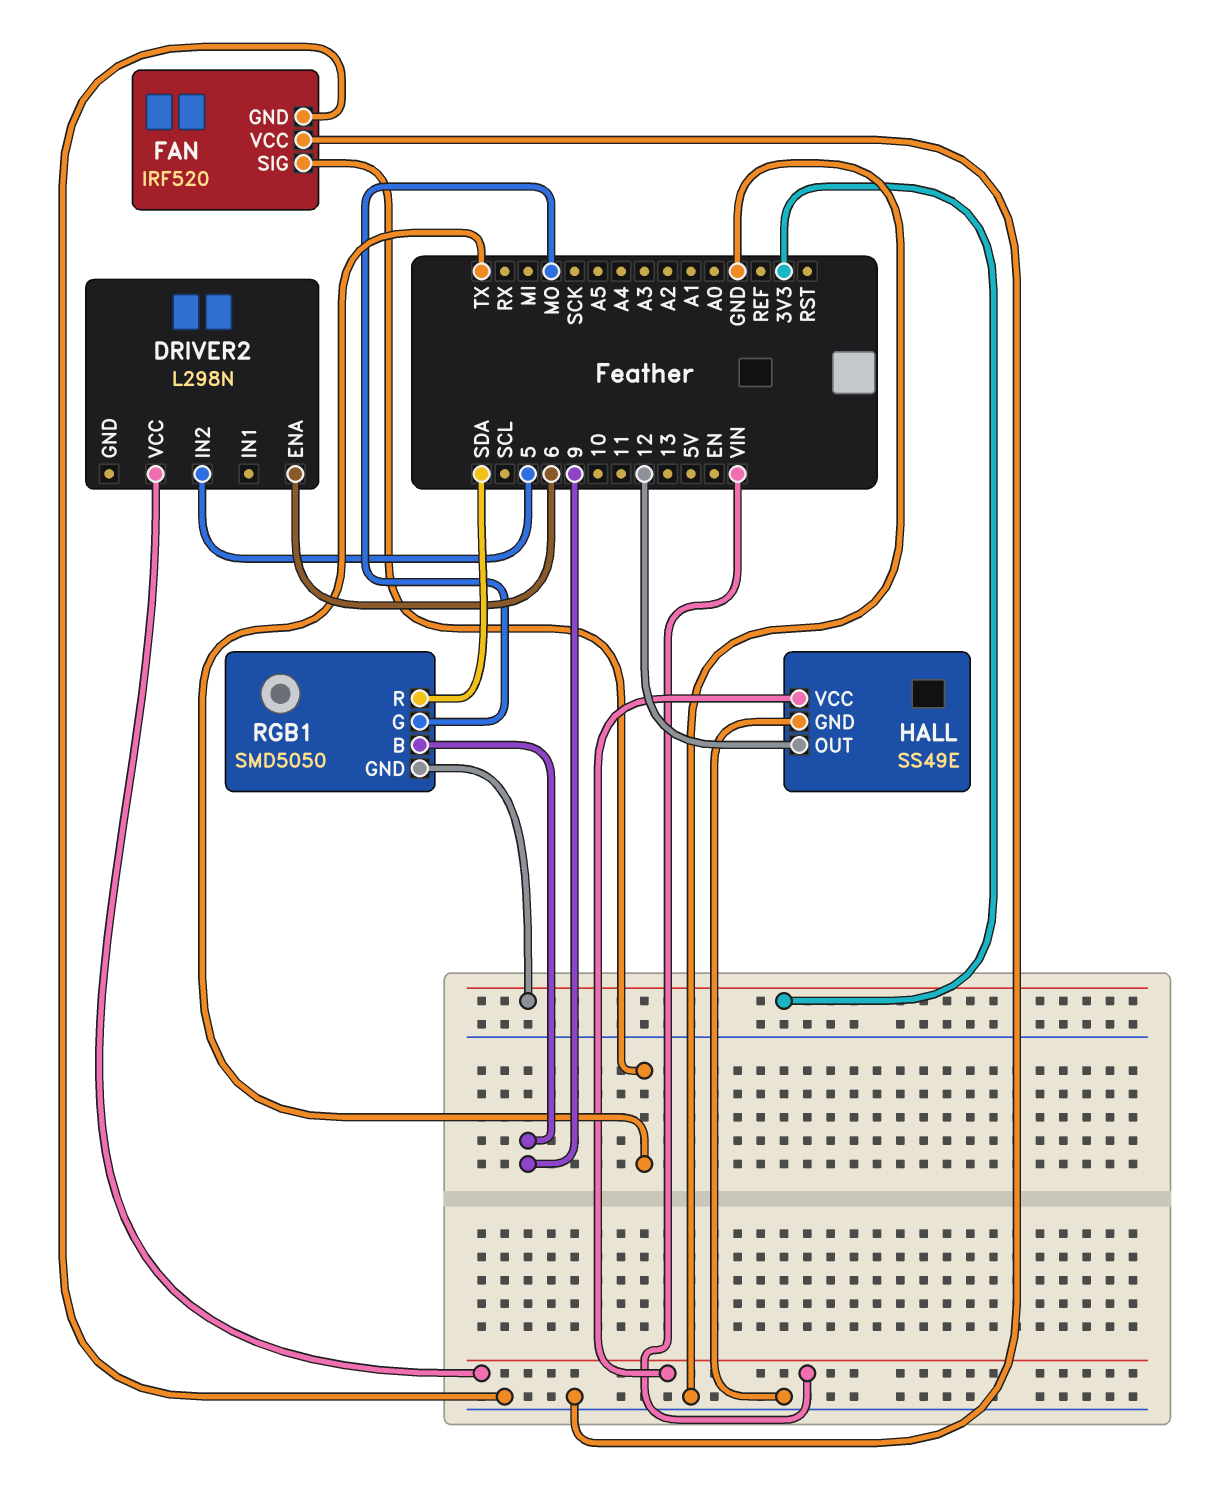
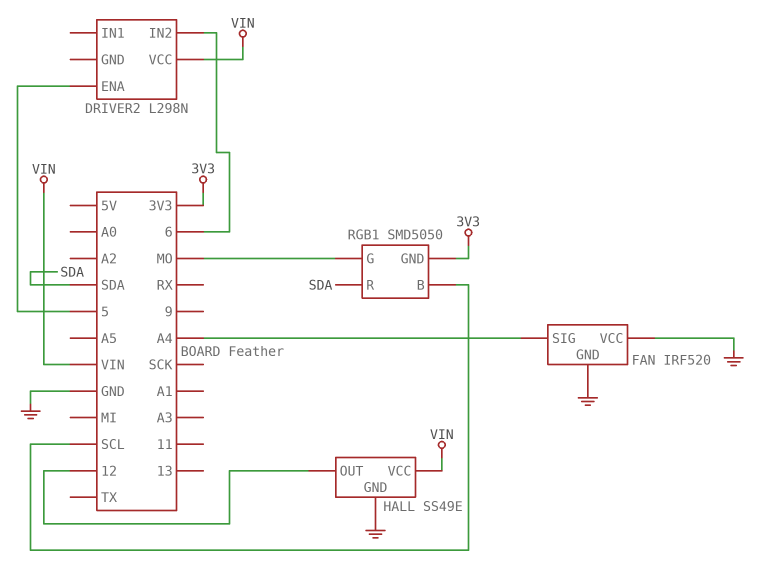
DRIVER2 pin ENA: 6 -> 5
DRIVER2 pin IN2: 5 -> 6
FAN pin SIG: TX -> A4
RGB1 pin B: 9 -> SCL

